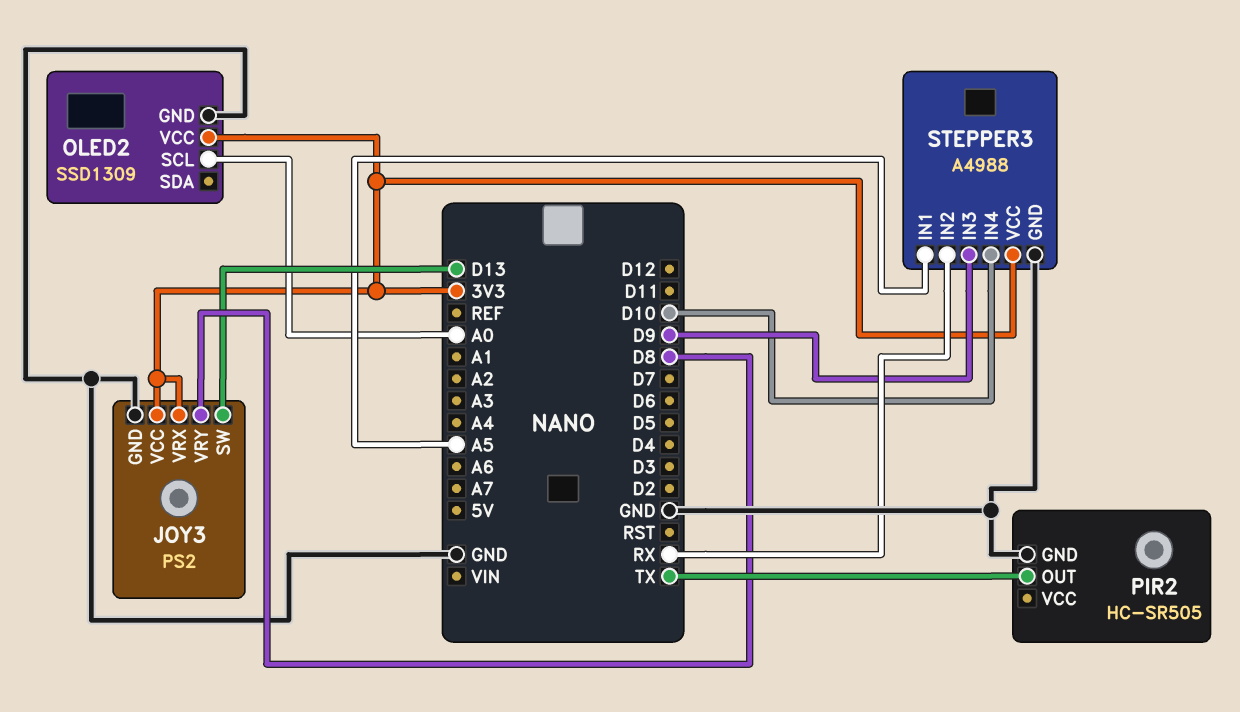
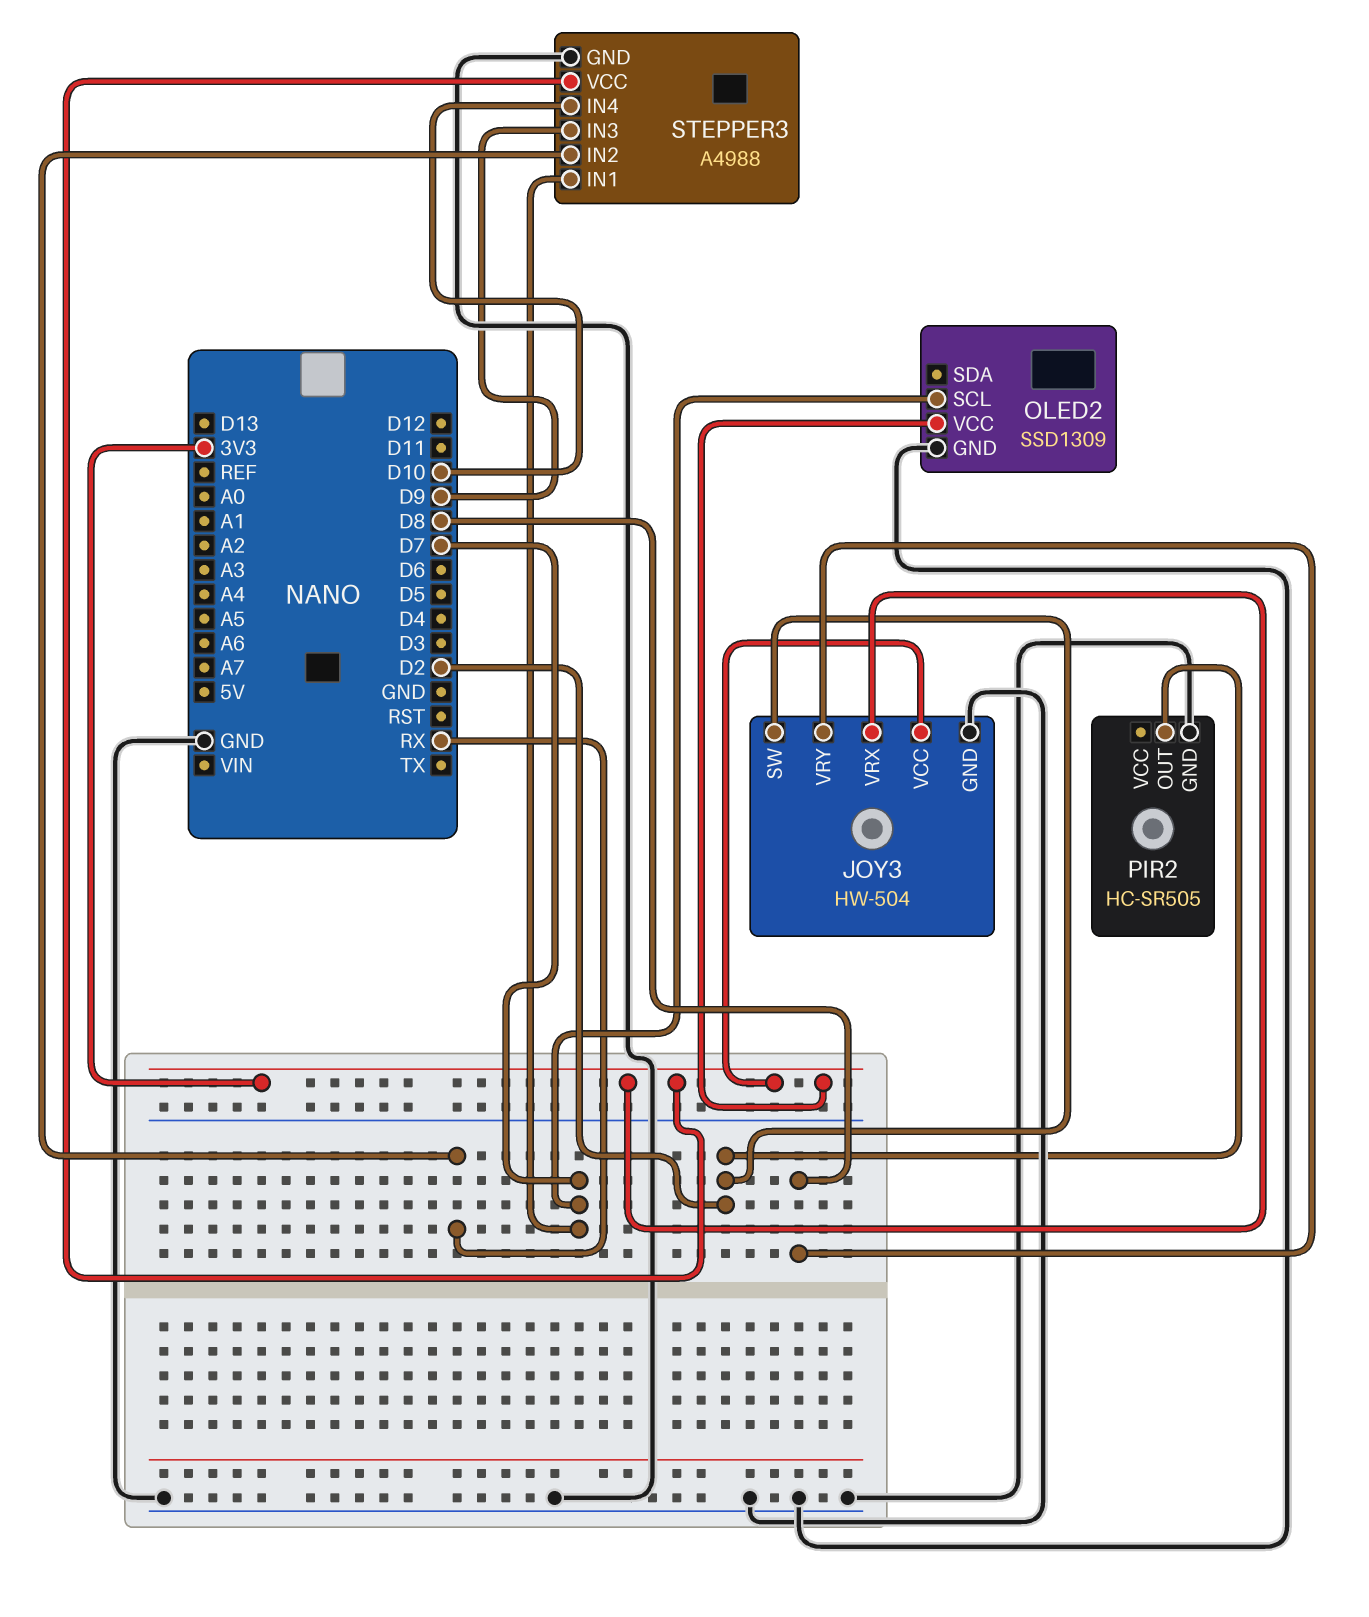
JOY3: PS2 -> HW-504
JOY3 pin SW: D13 -> D2
OLED2 pin SCL: A0 -> D7
PIR2 pin OUT: TX -> D2
STEPPER3 pin IN1: A5 -> D7

